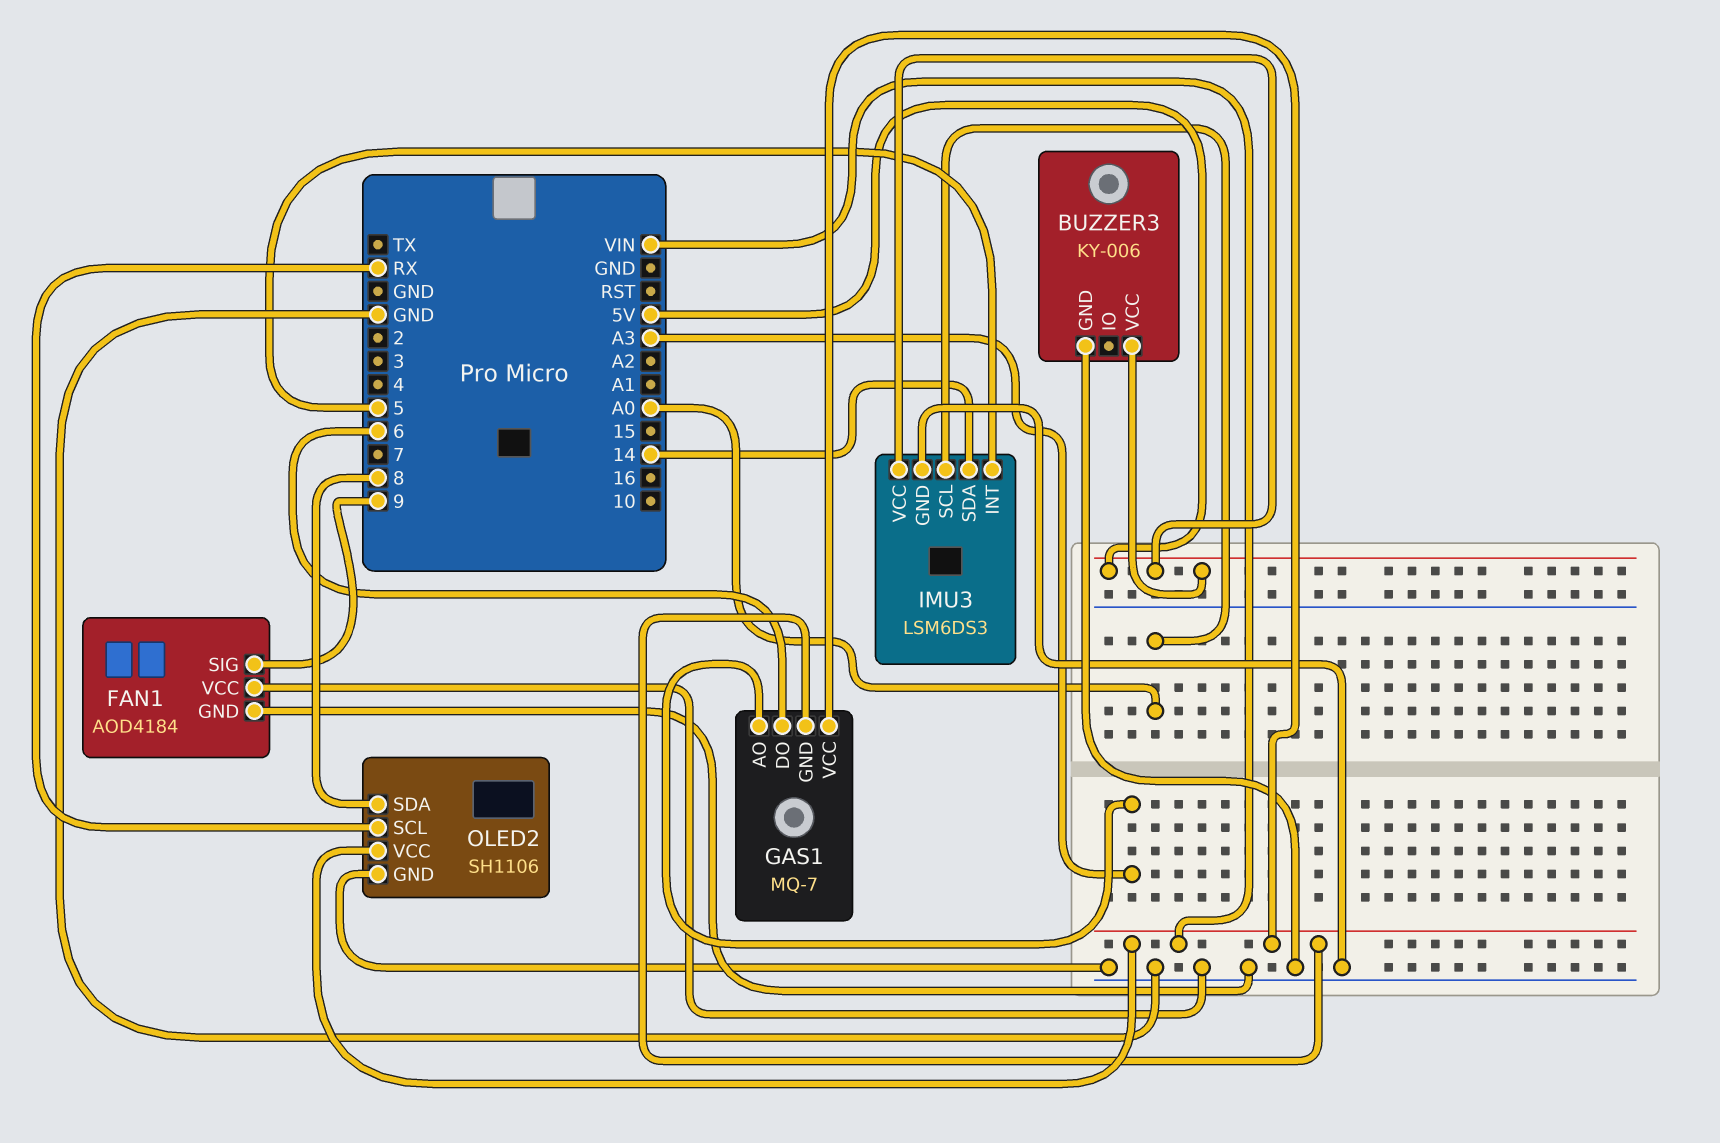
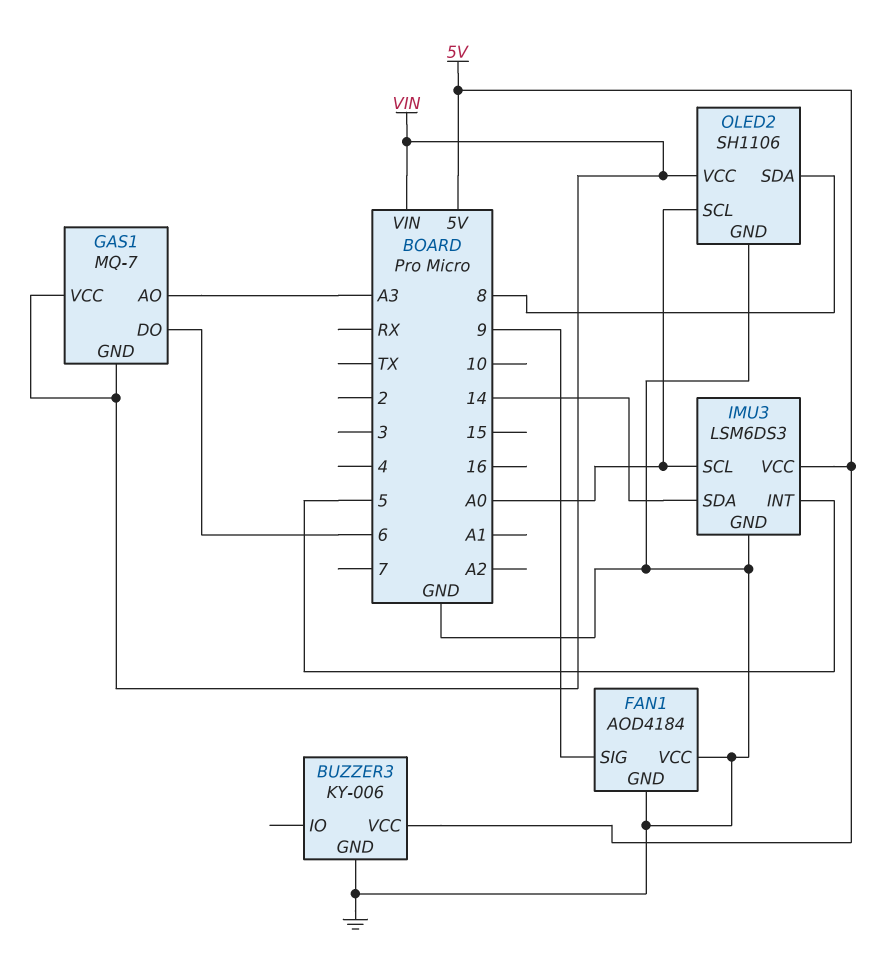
OLED2 pin SCL: RX -> A0

